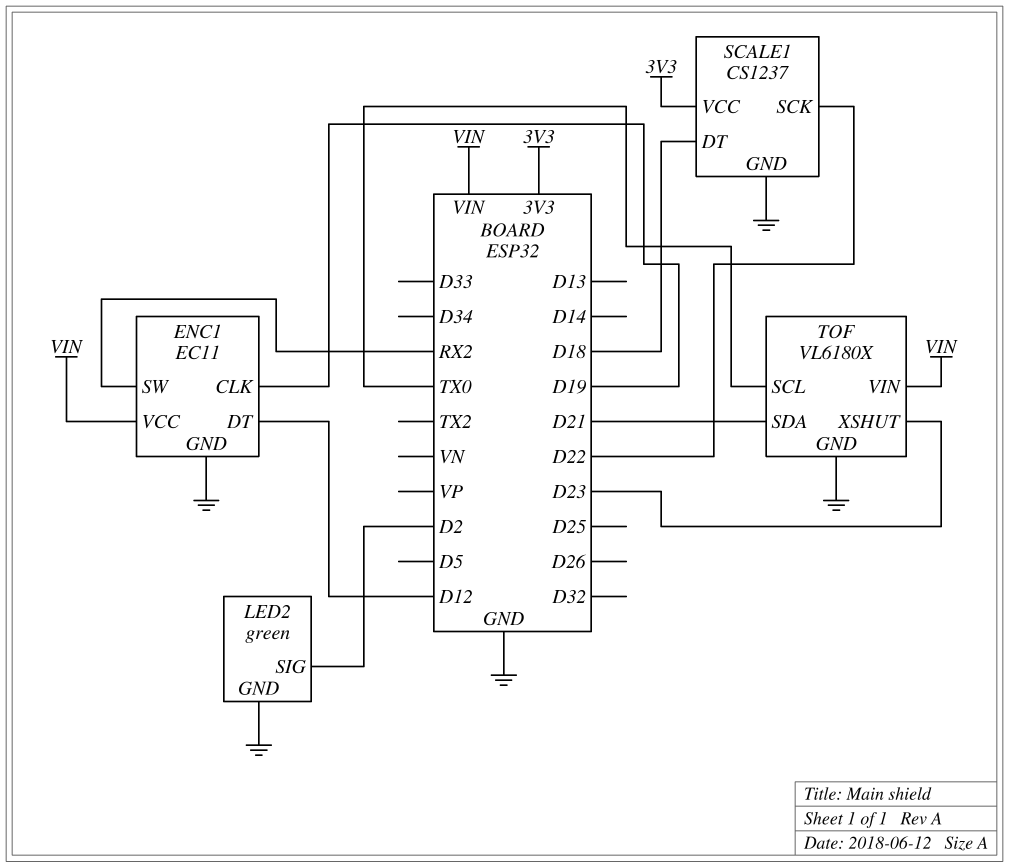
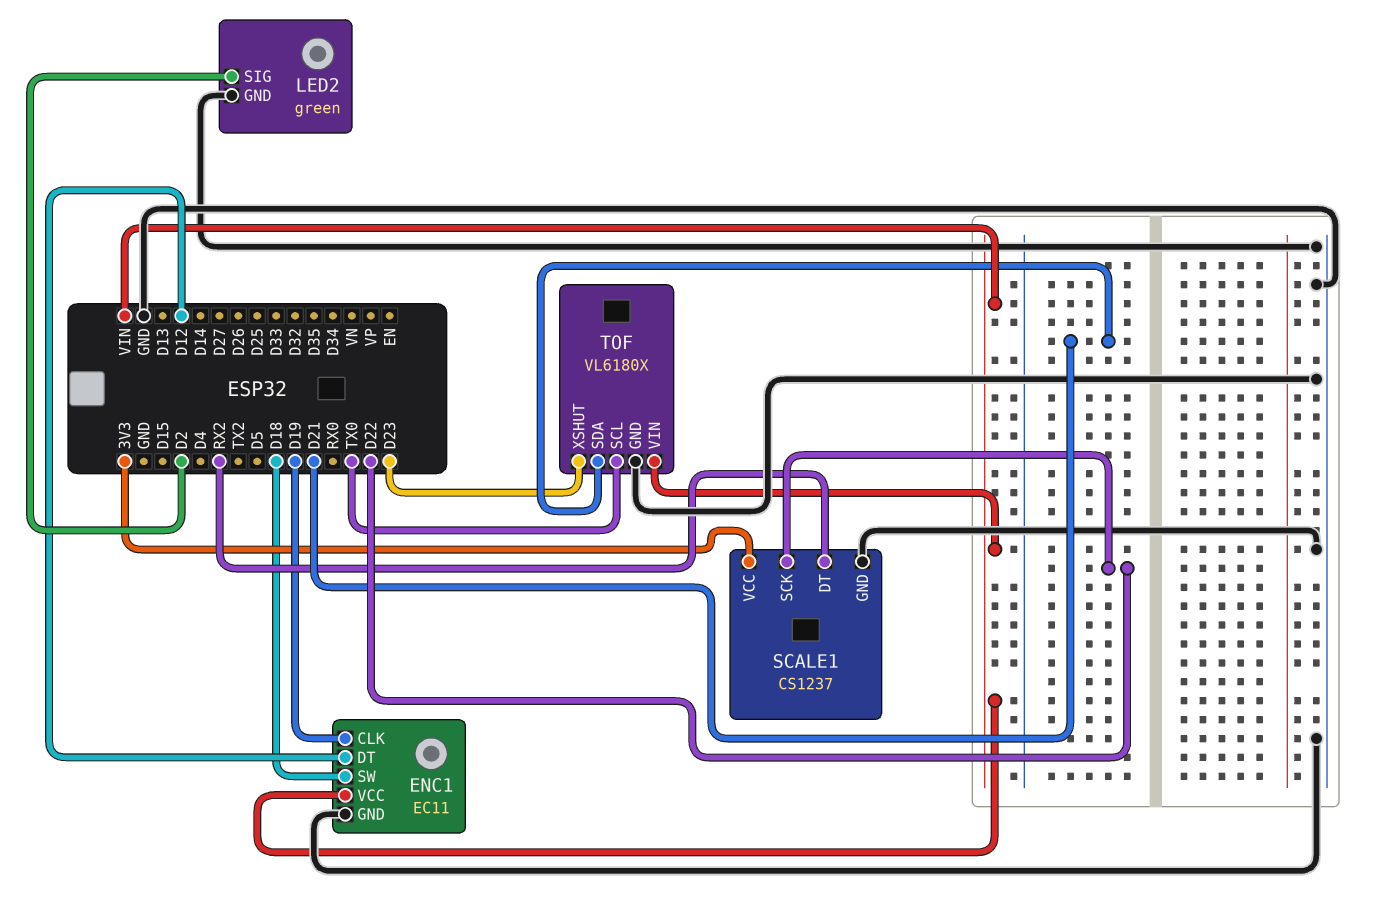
ENC1 pin SW: RX2 -> D18
SCALE1 pin DT: D18 -> RX2

